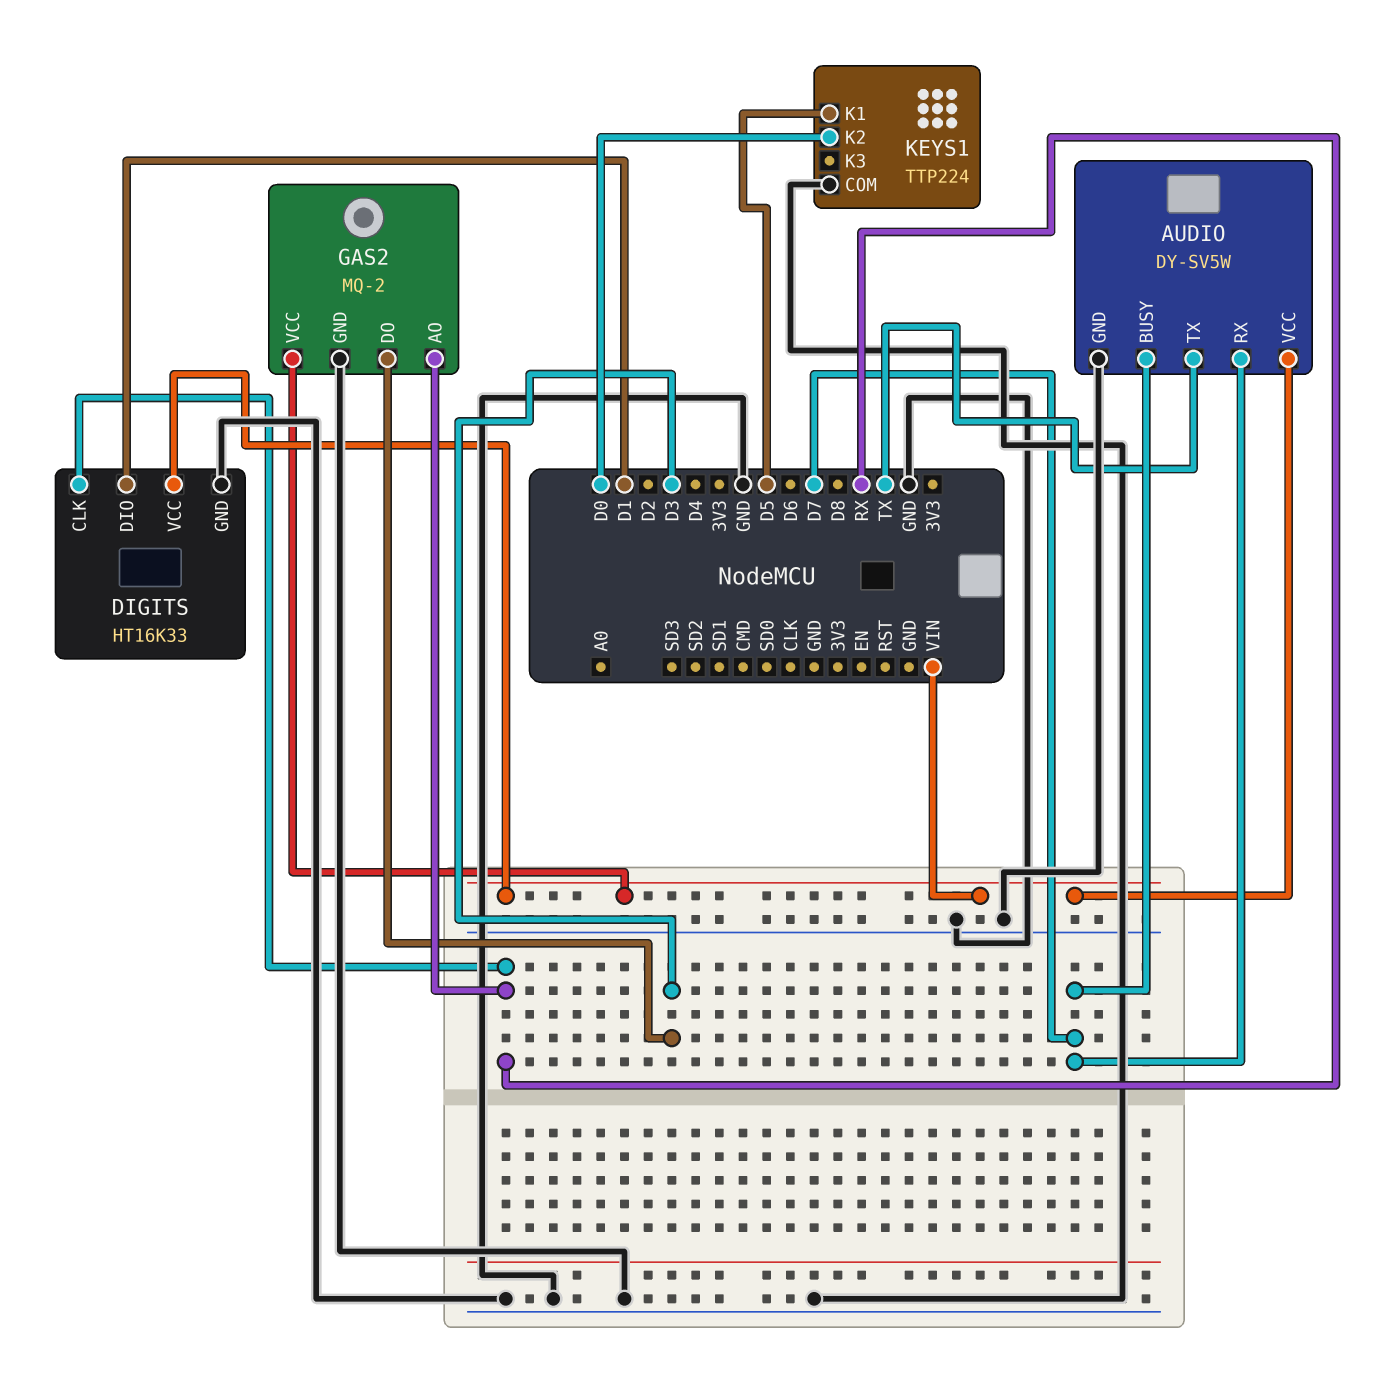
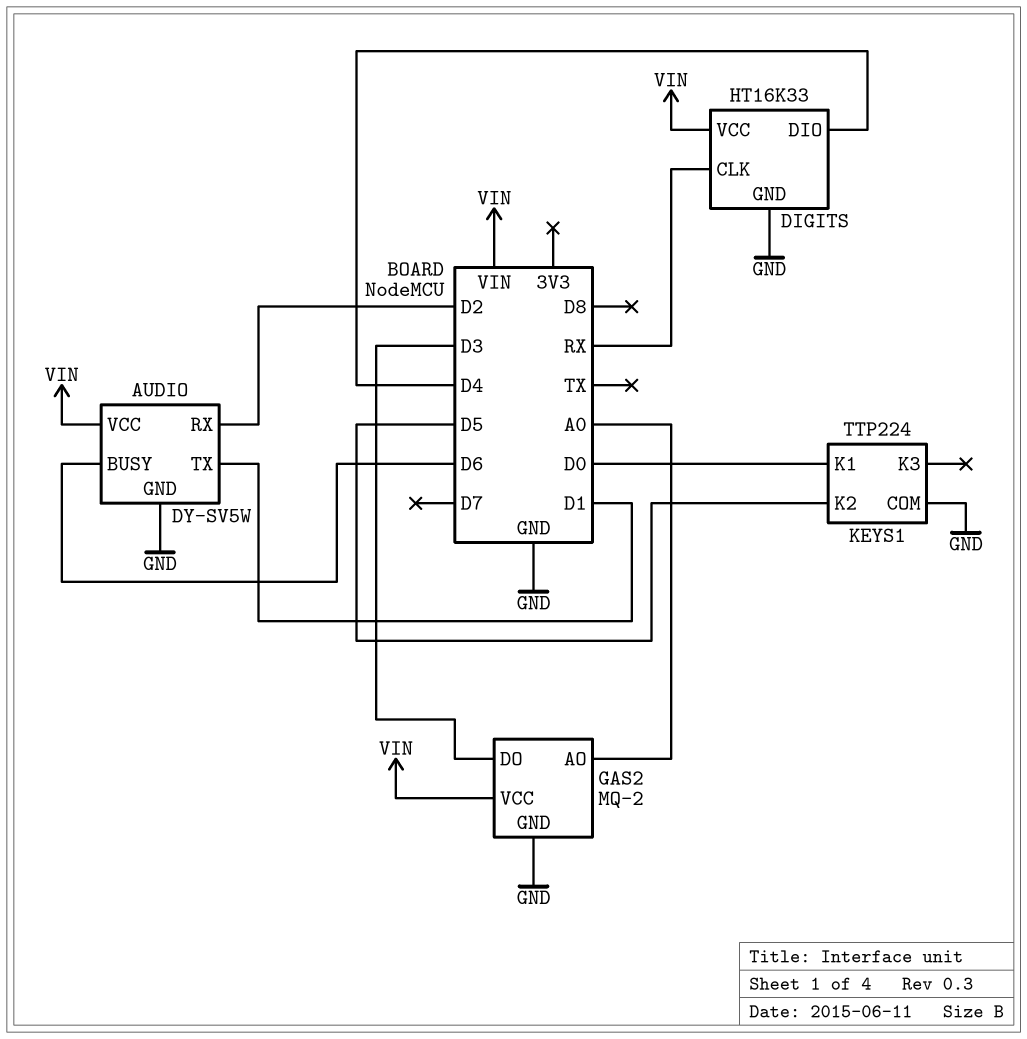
AUDIO pin BUSY: D7 -> D6
AUDIO pin RX: D7 -> D2
AUDIO pin TX: TX -> D1
DIGITS pin DIO: D1 -> D4
GAS2 pin AO: RX -> A0
KEYS1 pin K1: D5 -> D0
KEYS1 pin K2: D0 -> D5

